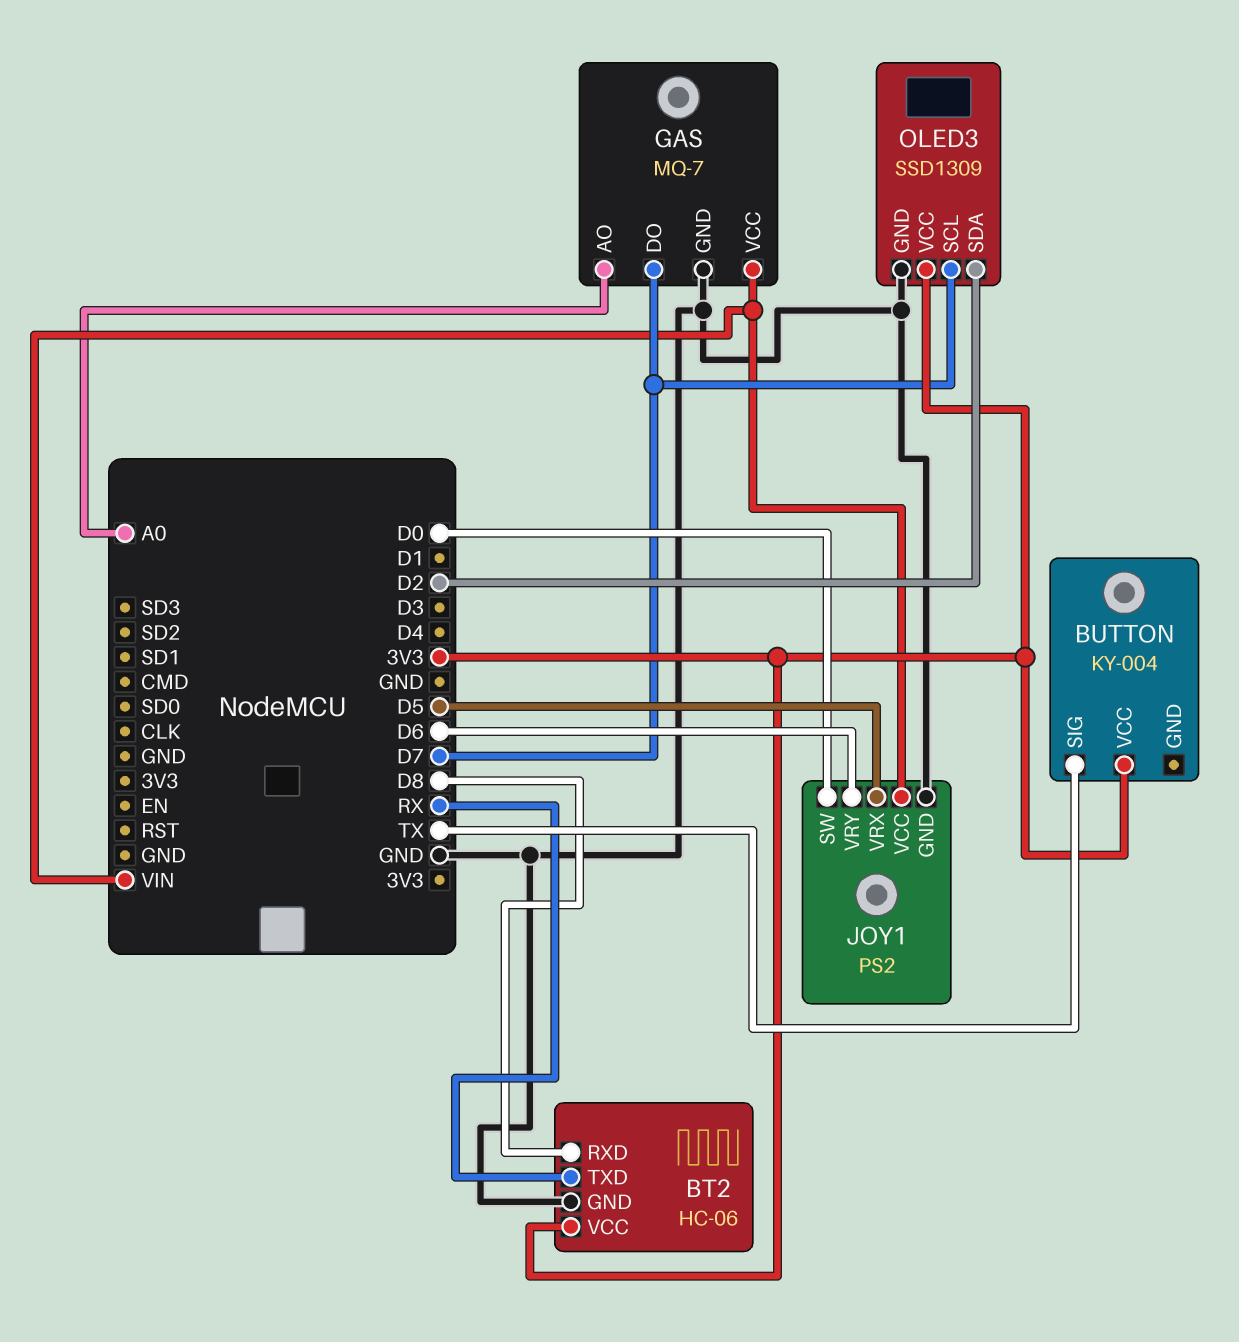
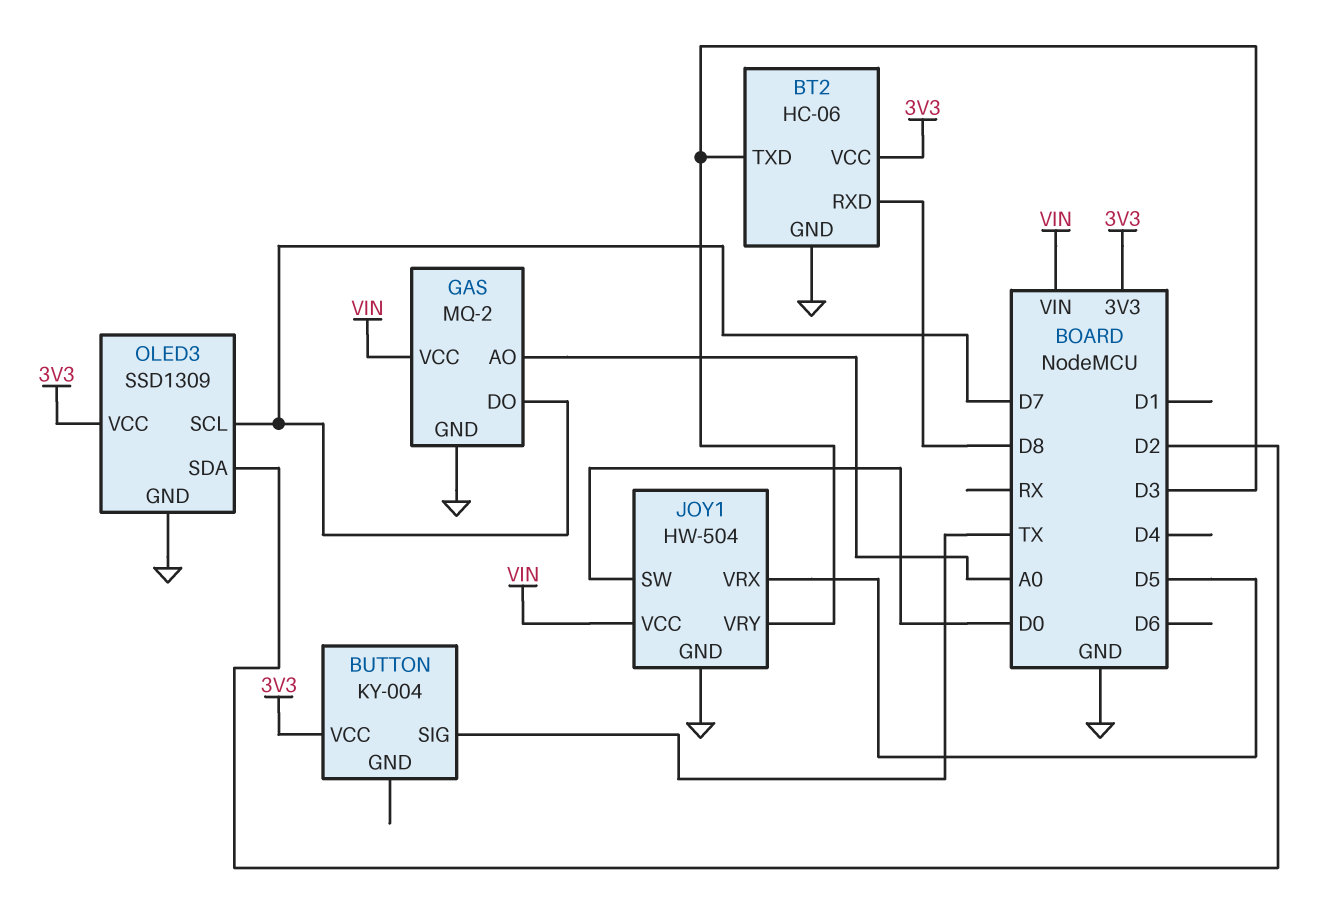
BT2 pin TXD: RX -> D3
GAS: MQ-7 -> MQ-2
JOY1: PS2 -> HW-504
JOY1 pin VRY: D6 -> D3

